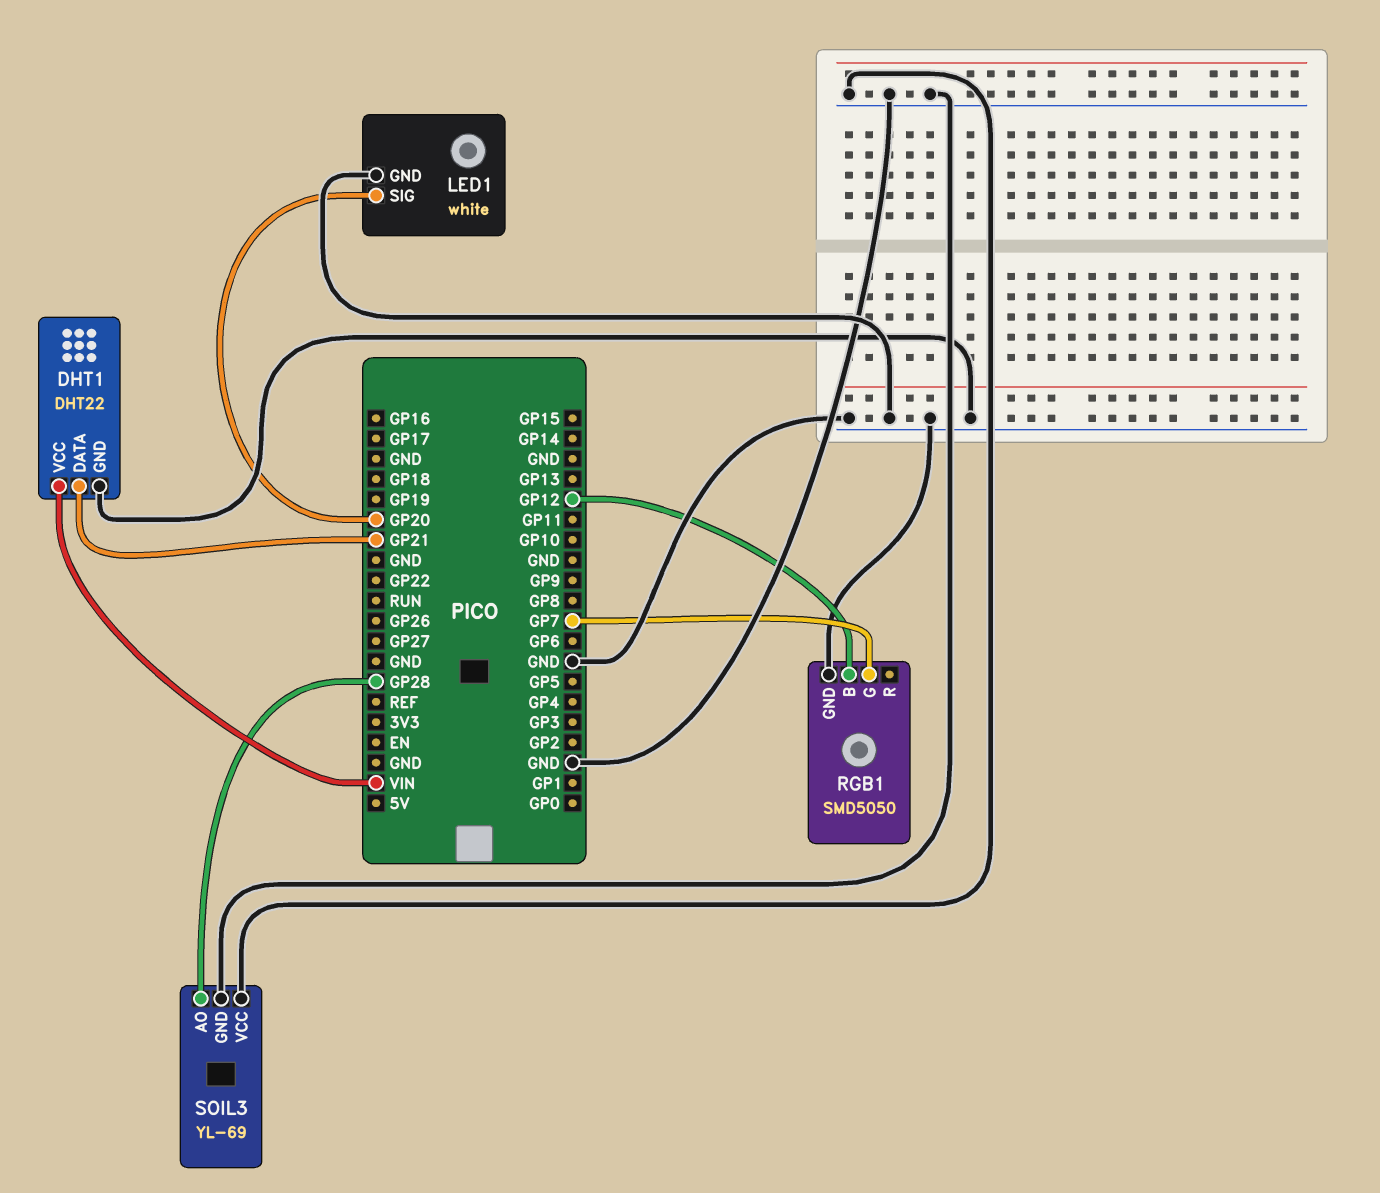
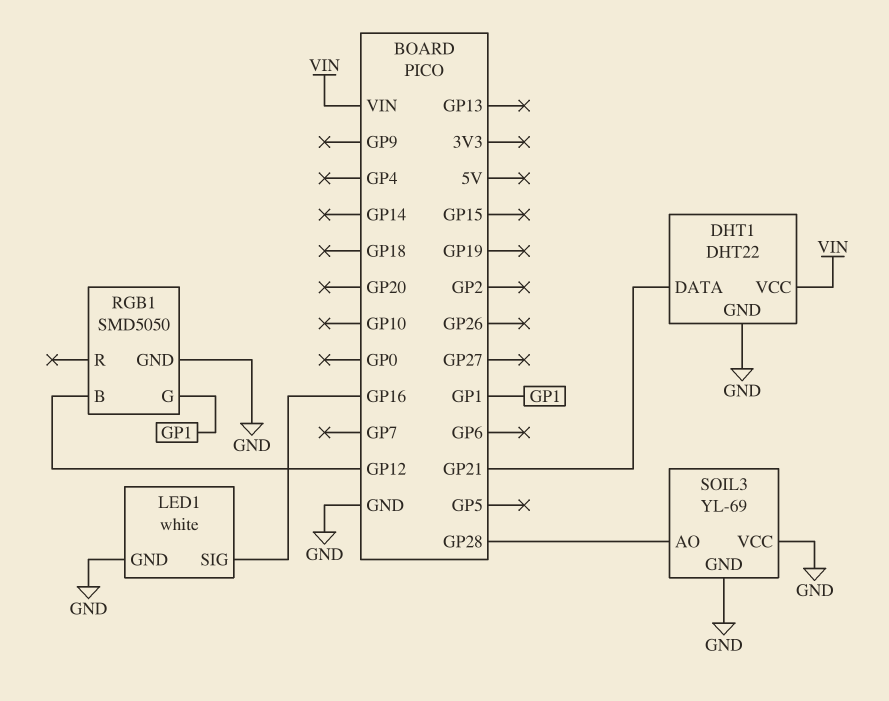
LED1 pin SIG: GP20 -> GP16
RGB1 pin G: GP7 -> GP1

